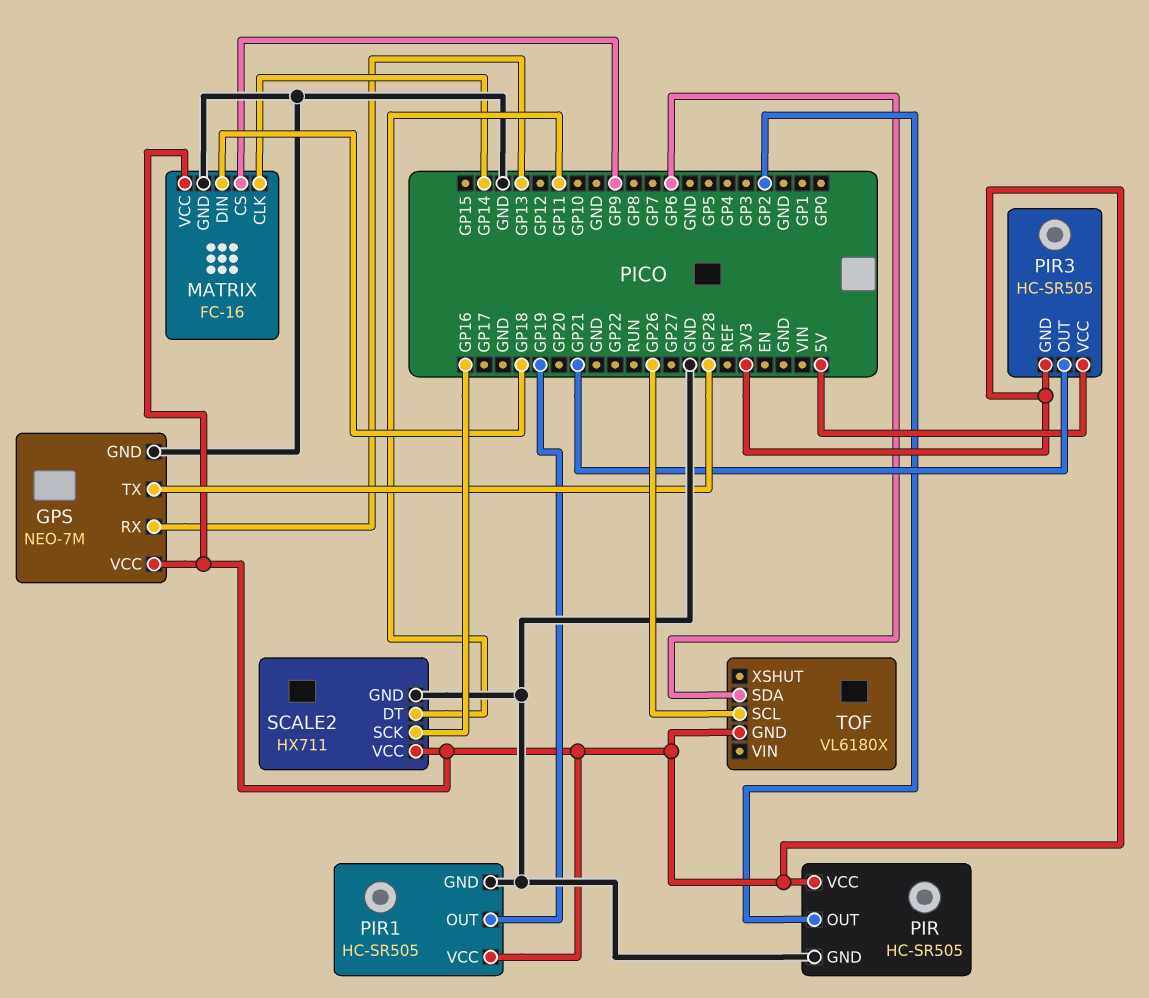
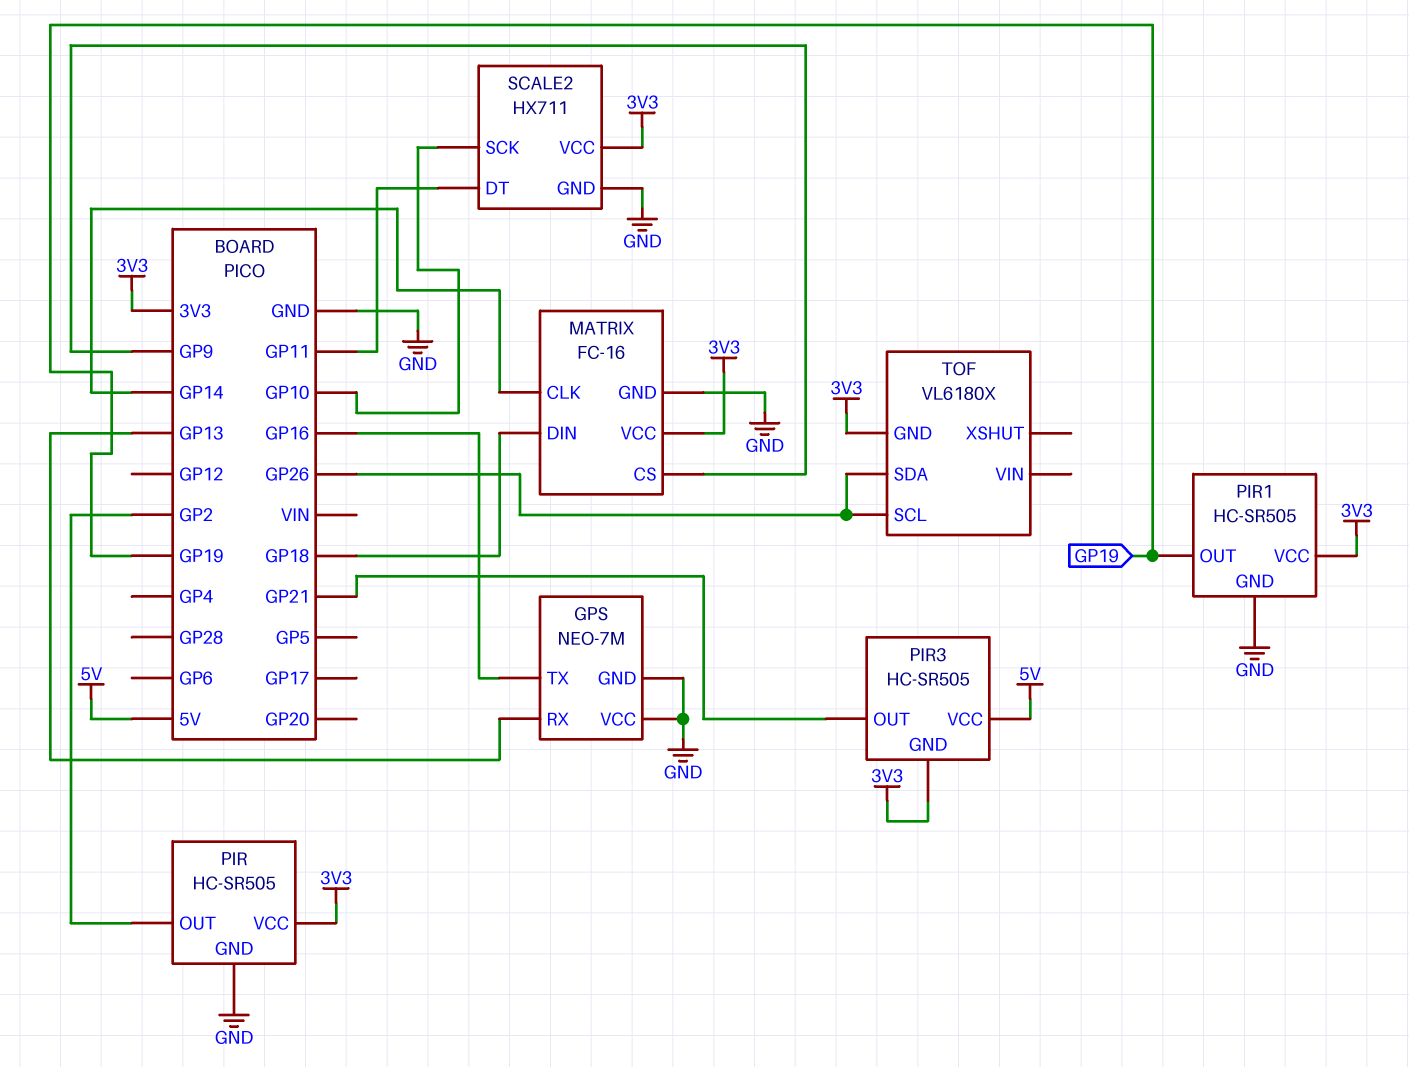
GPS pin TX: GP28 -> GP16
GPS pin VCC: 3V3 -> GND
SCALE2 pin SCK: GP16 -> GP10
TOF pin SDA: GP6 -> GP26

